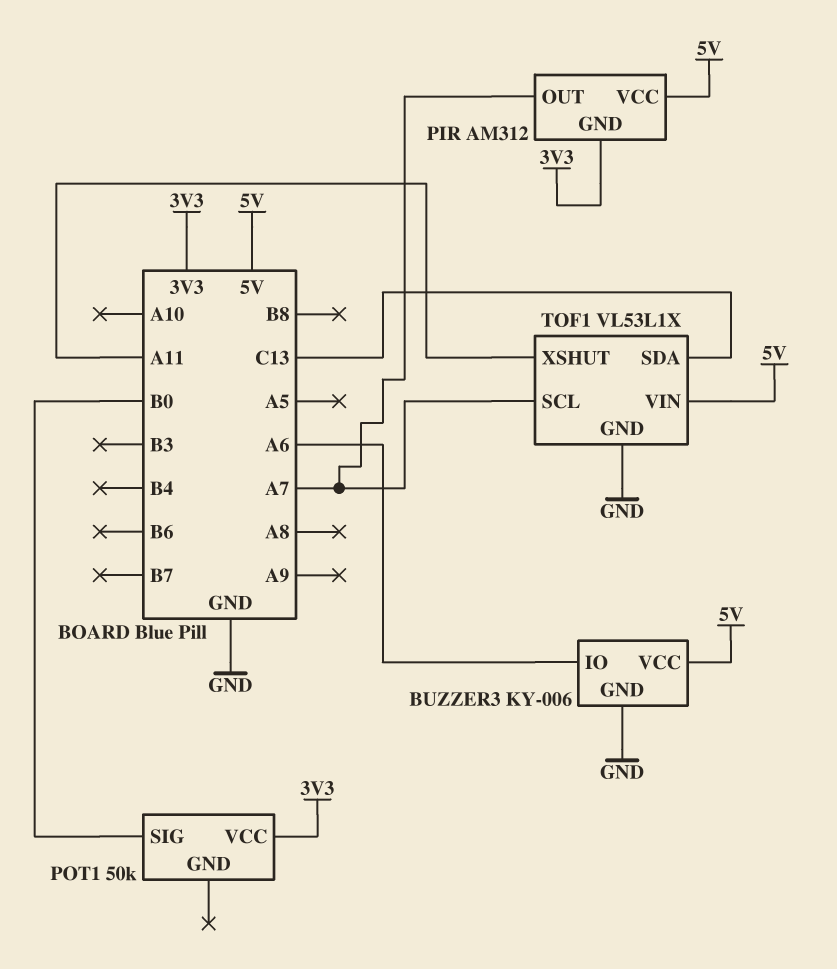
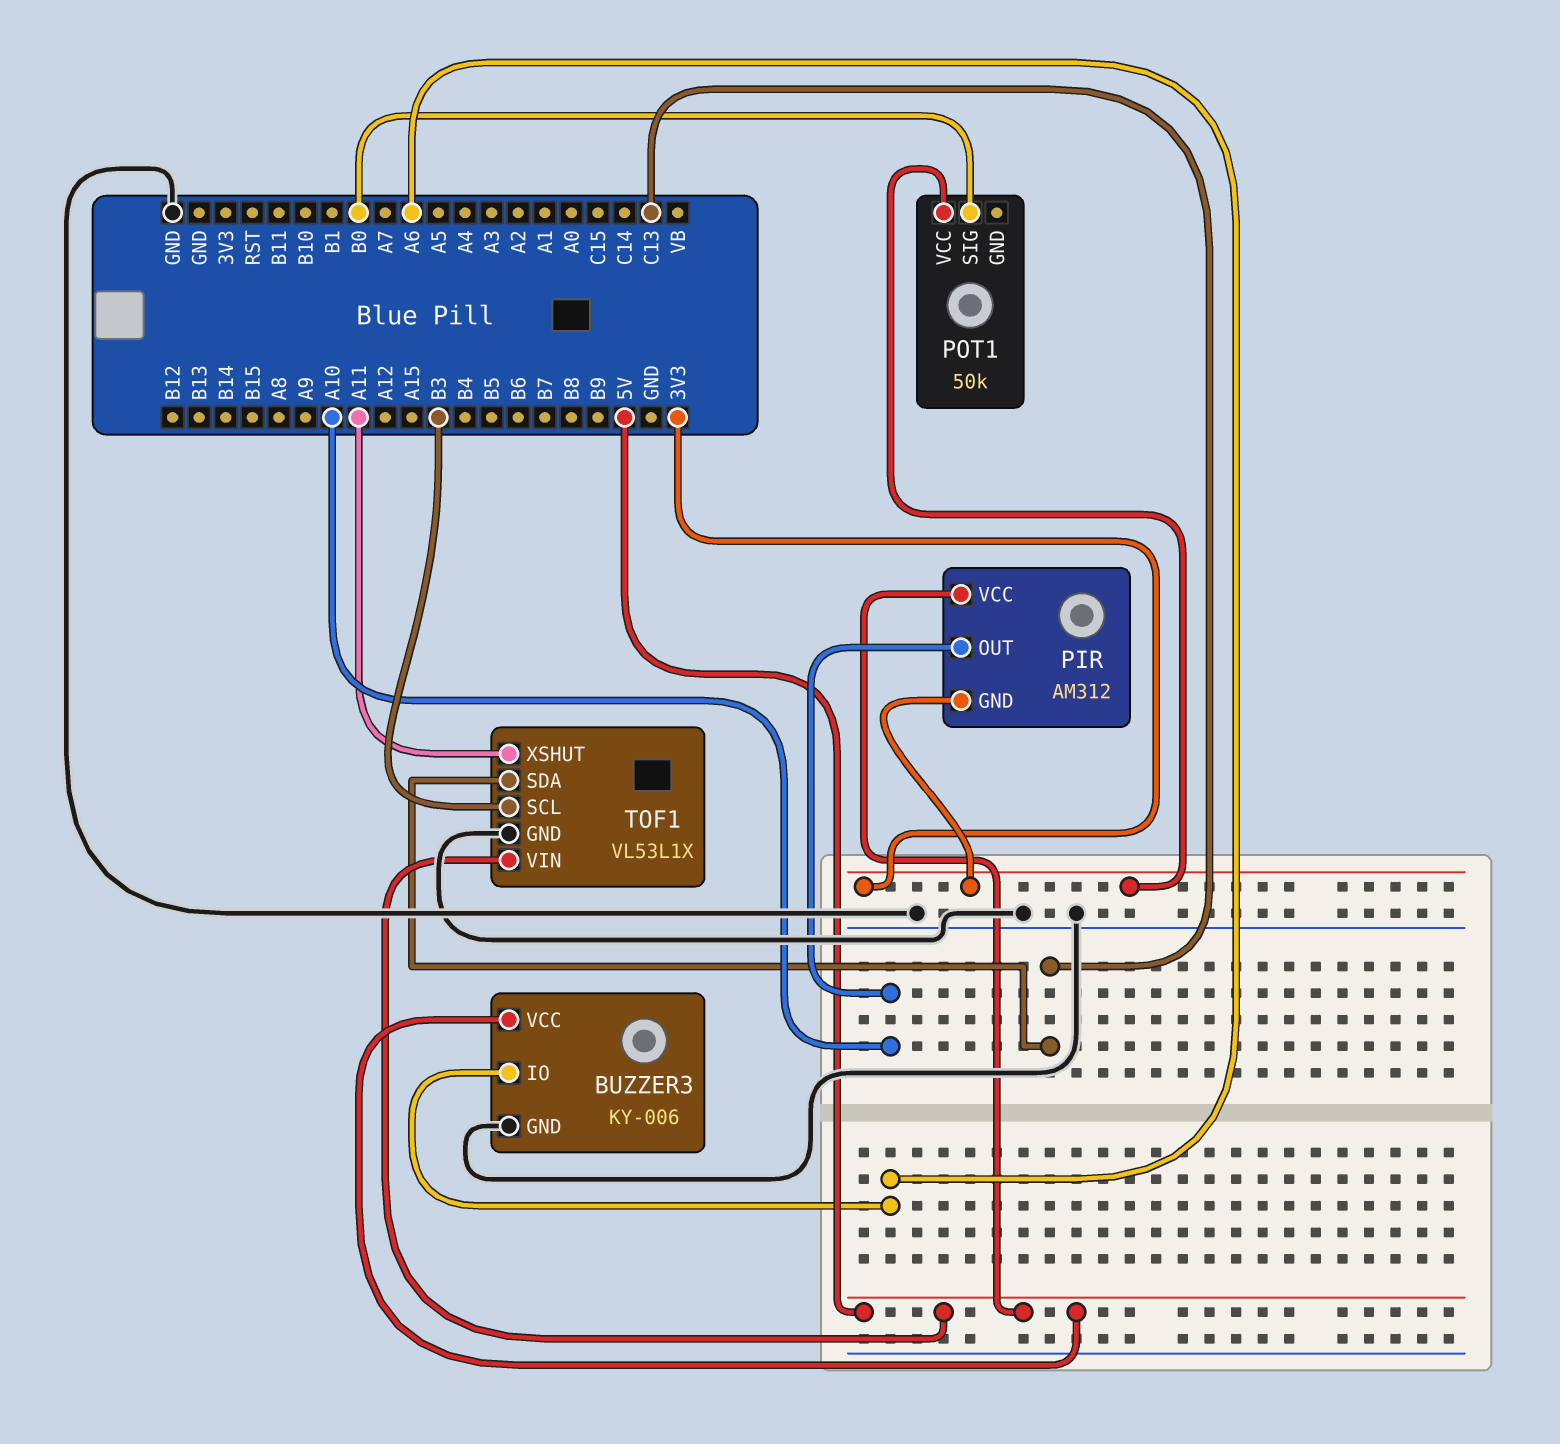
PIR pin OUT: A7 -> A10
TOF1 pin SCL: A7 -> B3

